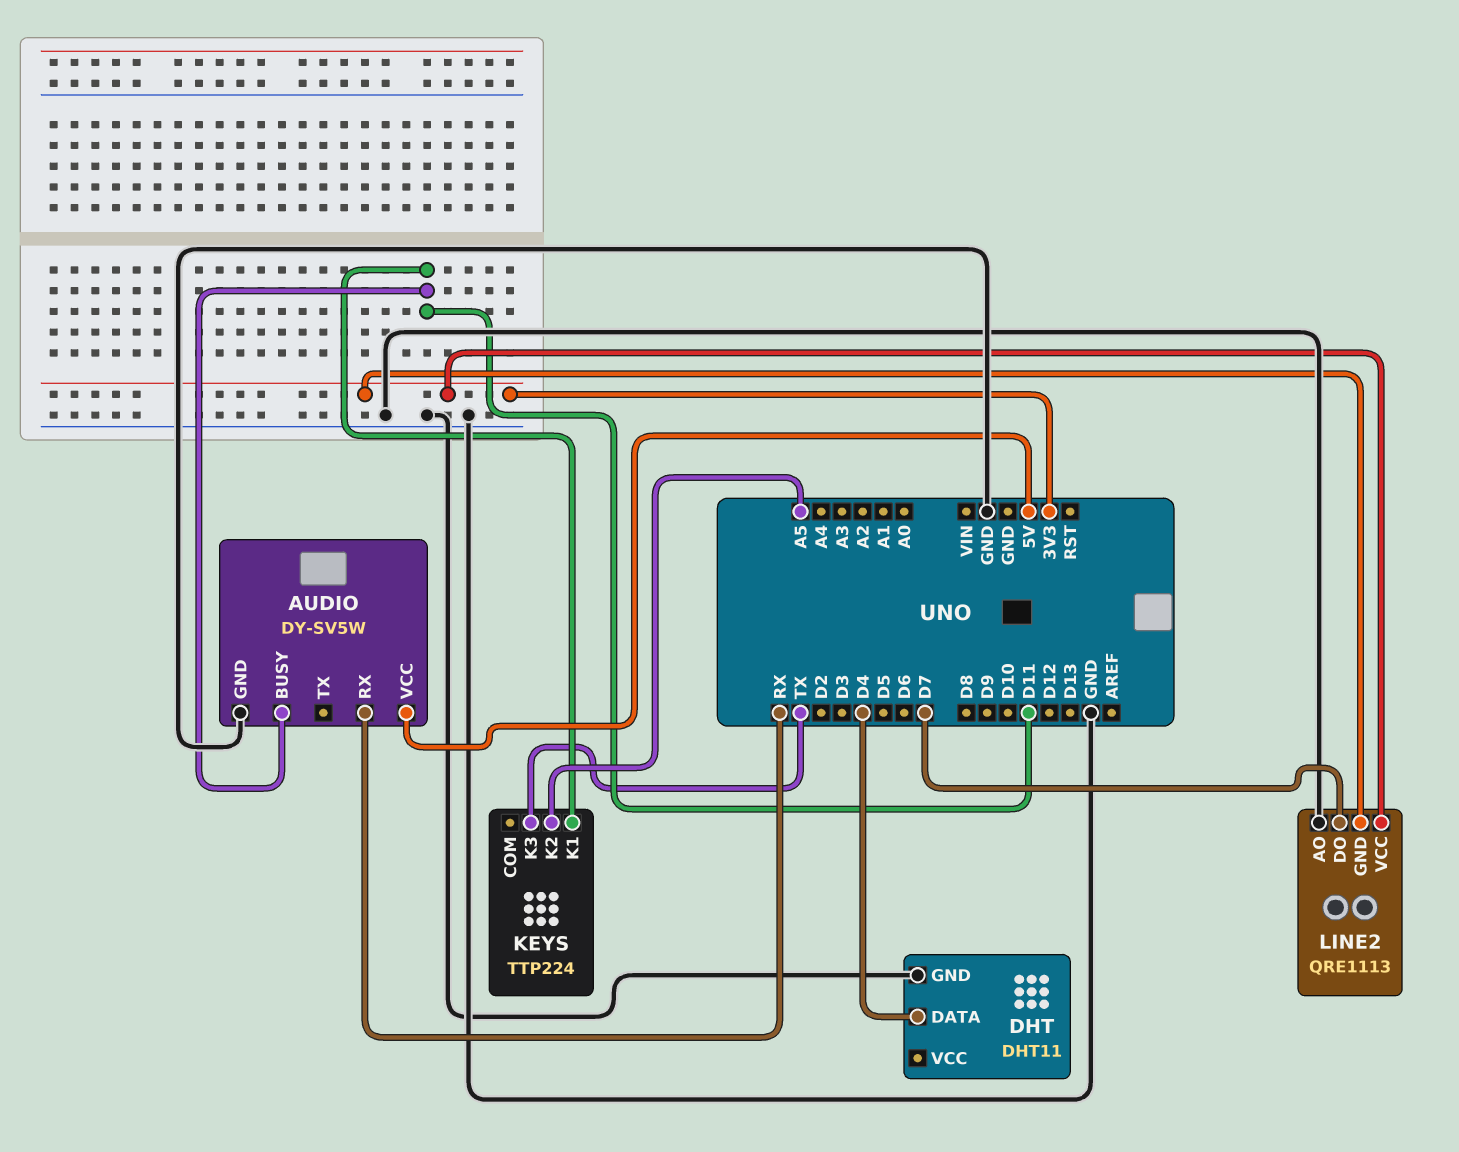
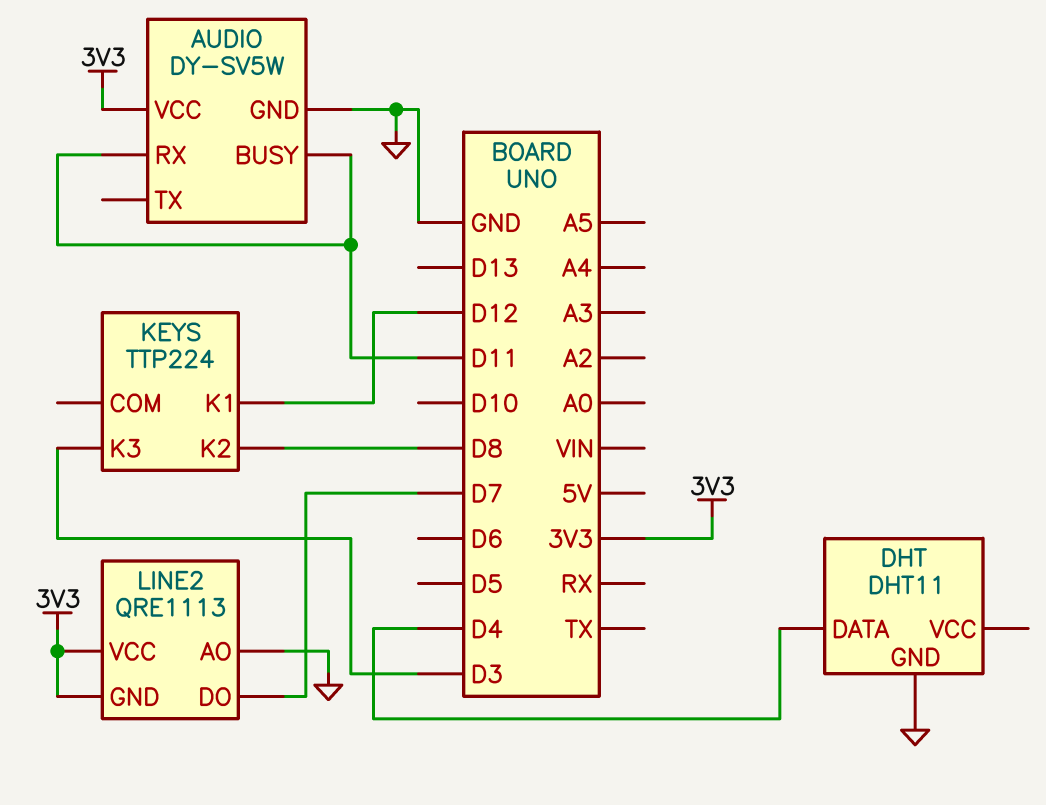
AUDIO pin RX: RX -> D11
AUDIO pin VCC: 5V -> 3V3
KEYS pin K1: D11 -> D12
KEYS pin K2: A5 -> D8
KEYS pin K3: TX -> D3

